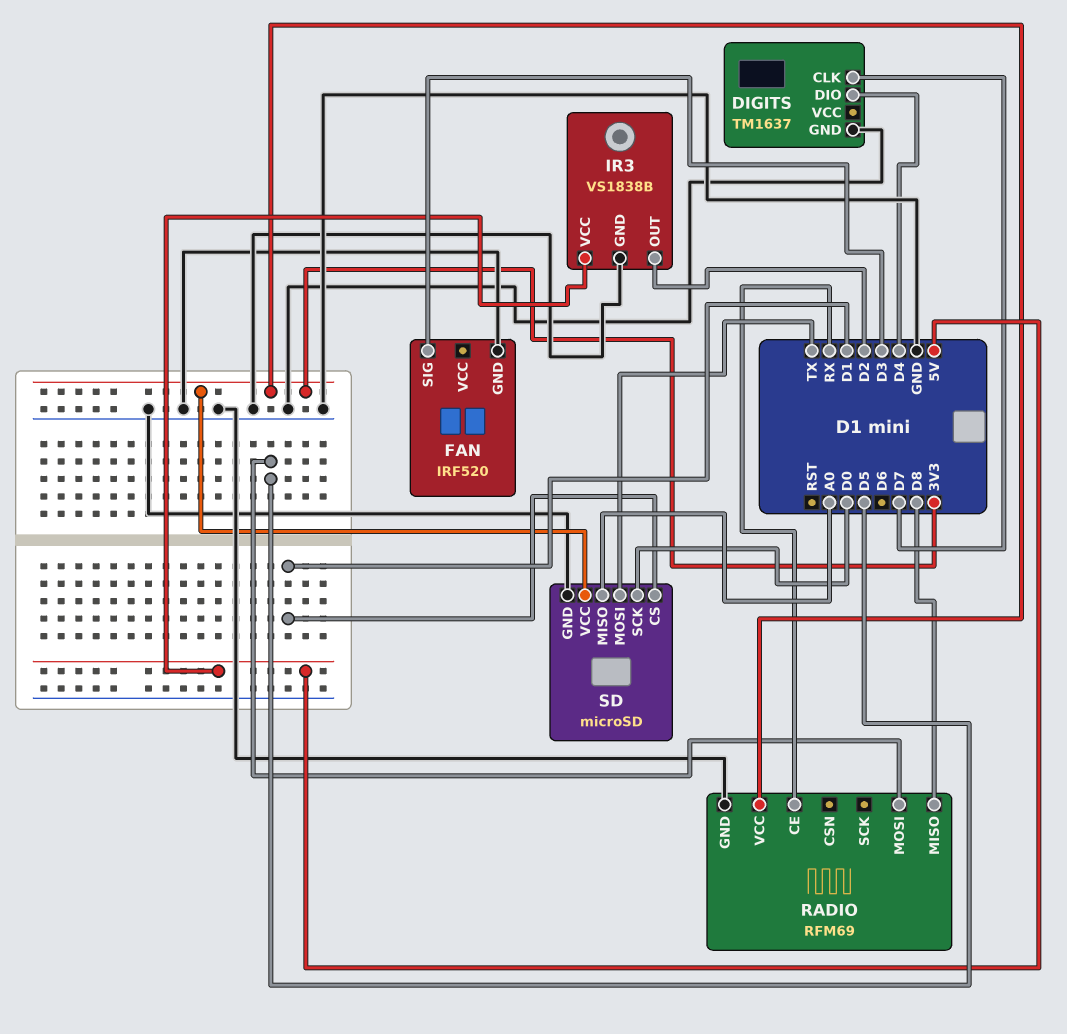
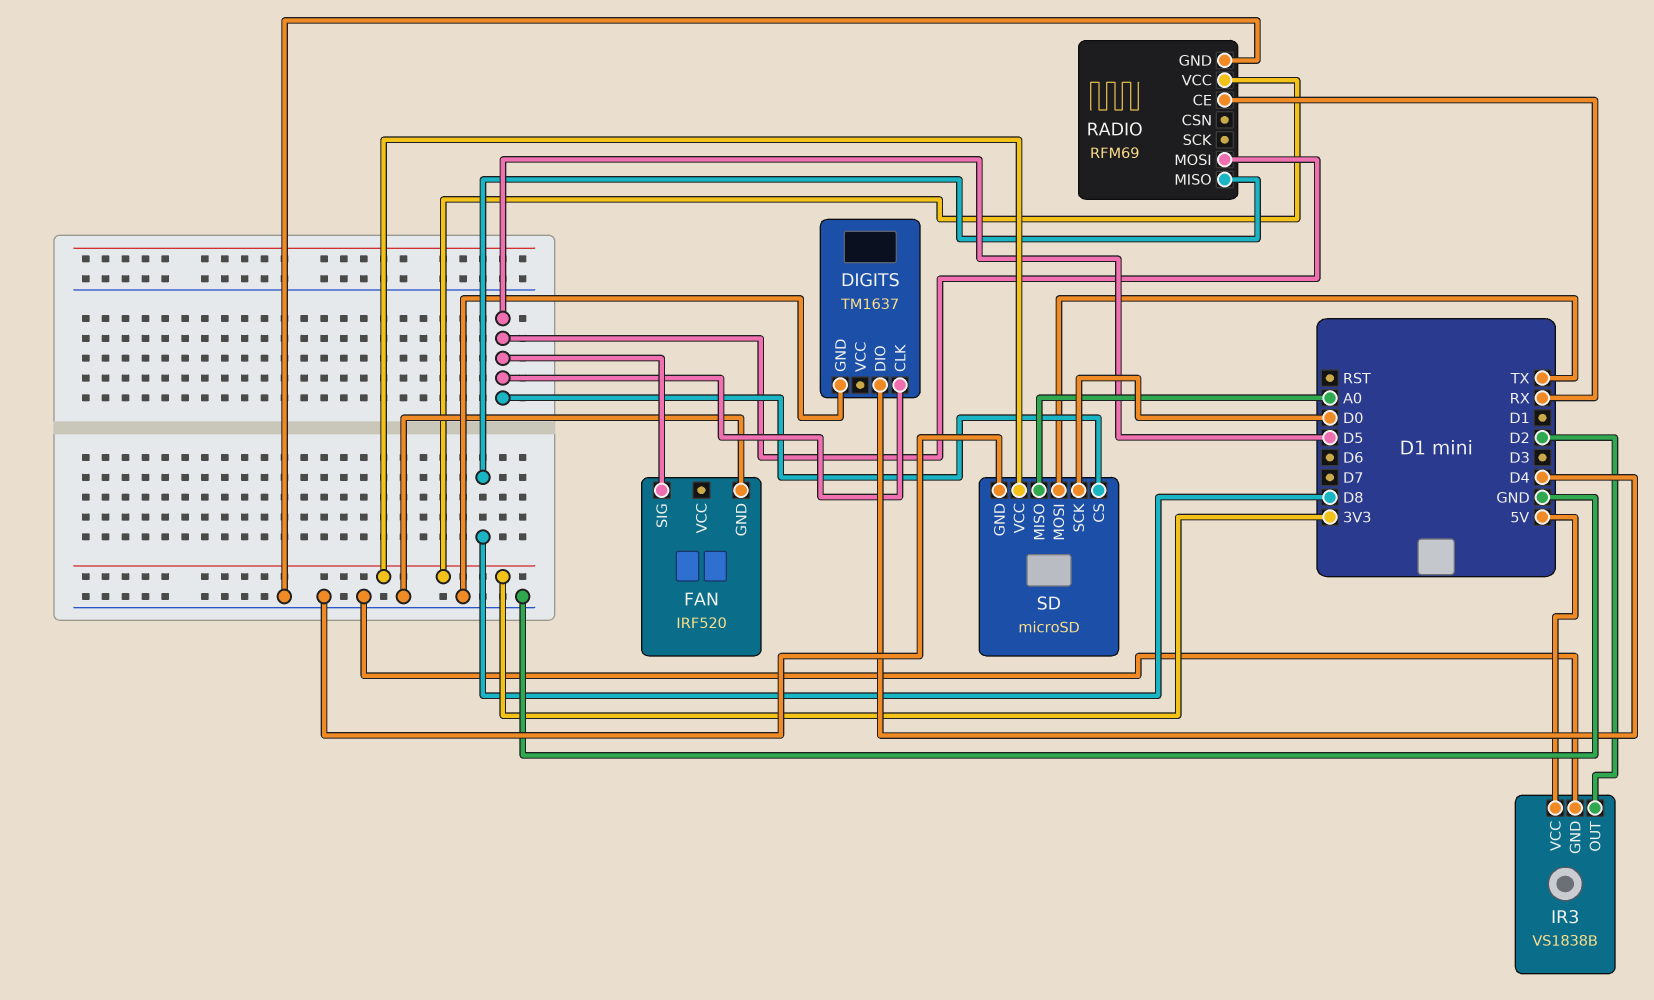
DIGITS pin CLK: D7 -> D5
FAN pin SIG: D3 -> D5
SD pin CS: D1 -> D5

